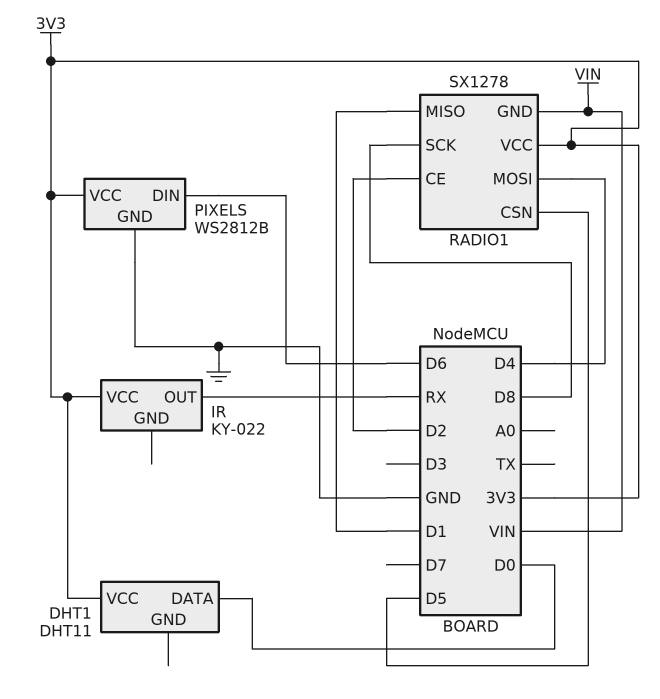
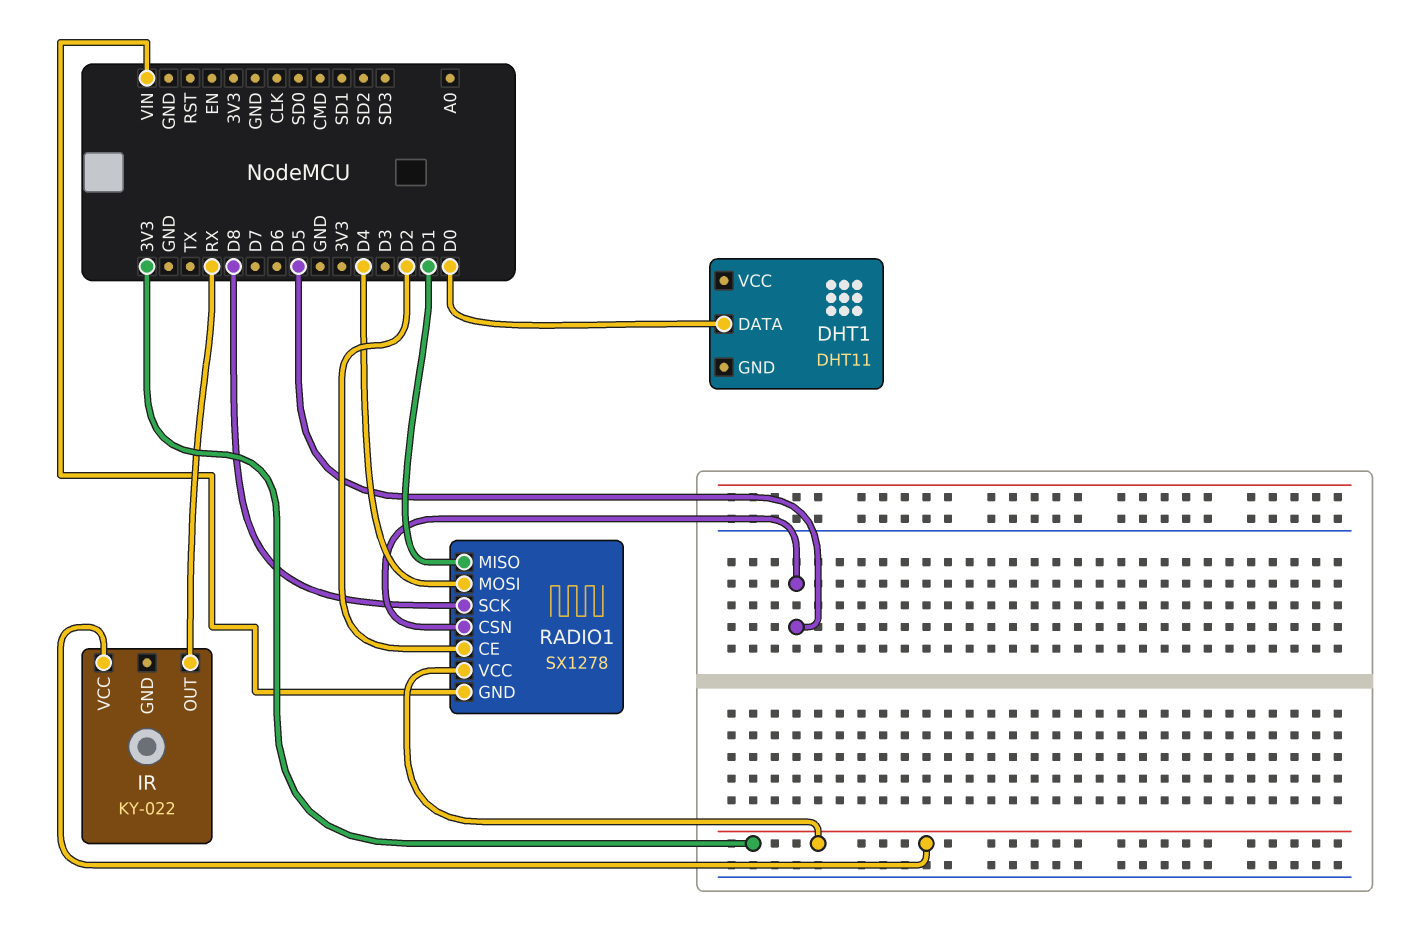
DHT1 pin VCC: 3V3 -> none
PIXELS: WS2812B -> none
PIXELS pin DIN: D6 -> none
PIXELS pin GND: GND -> none
PIXELS pin VCC: 3V3 -> none

